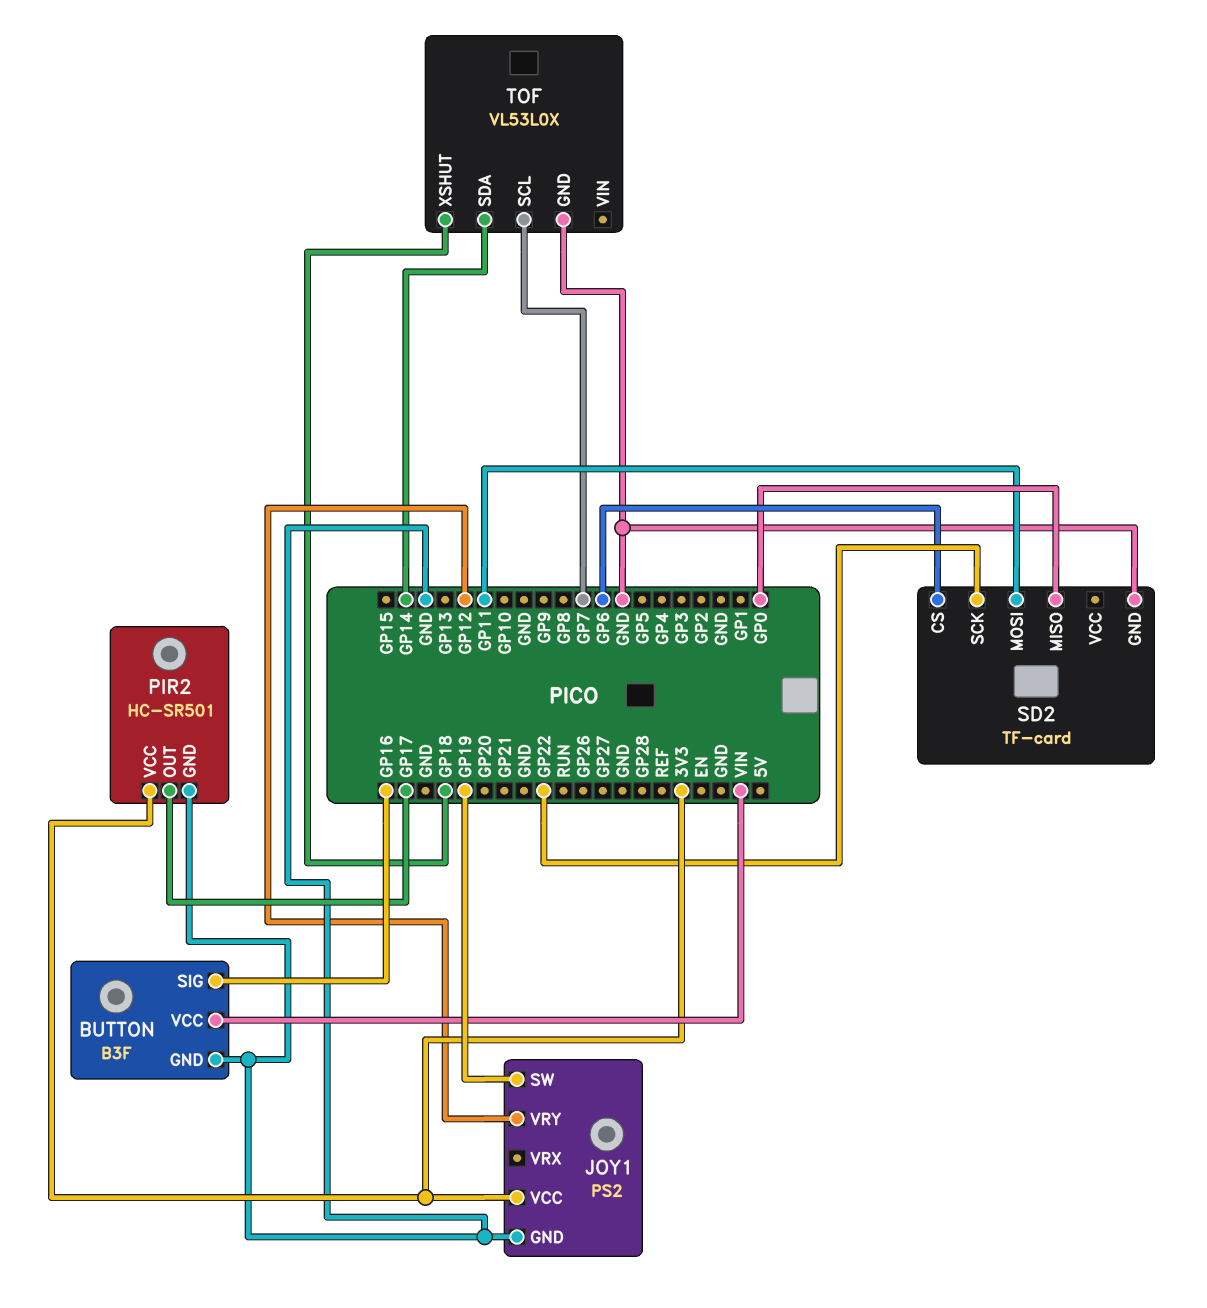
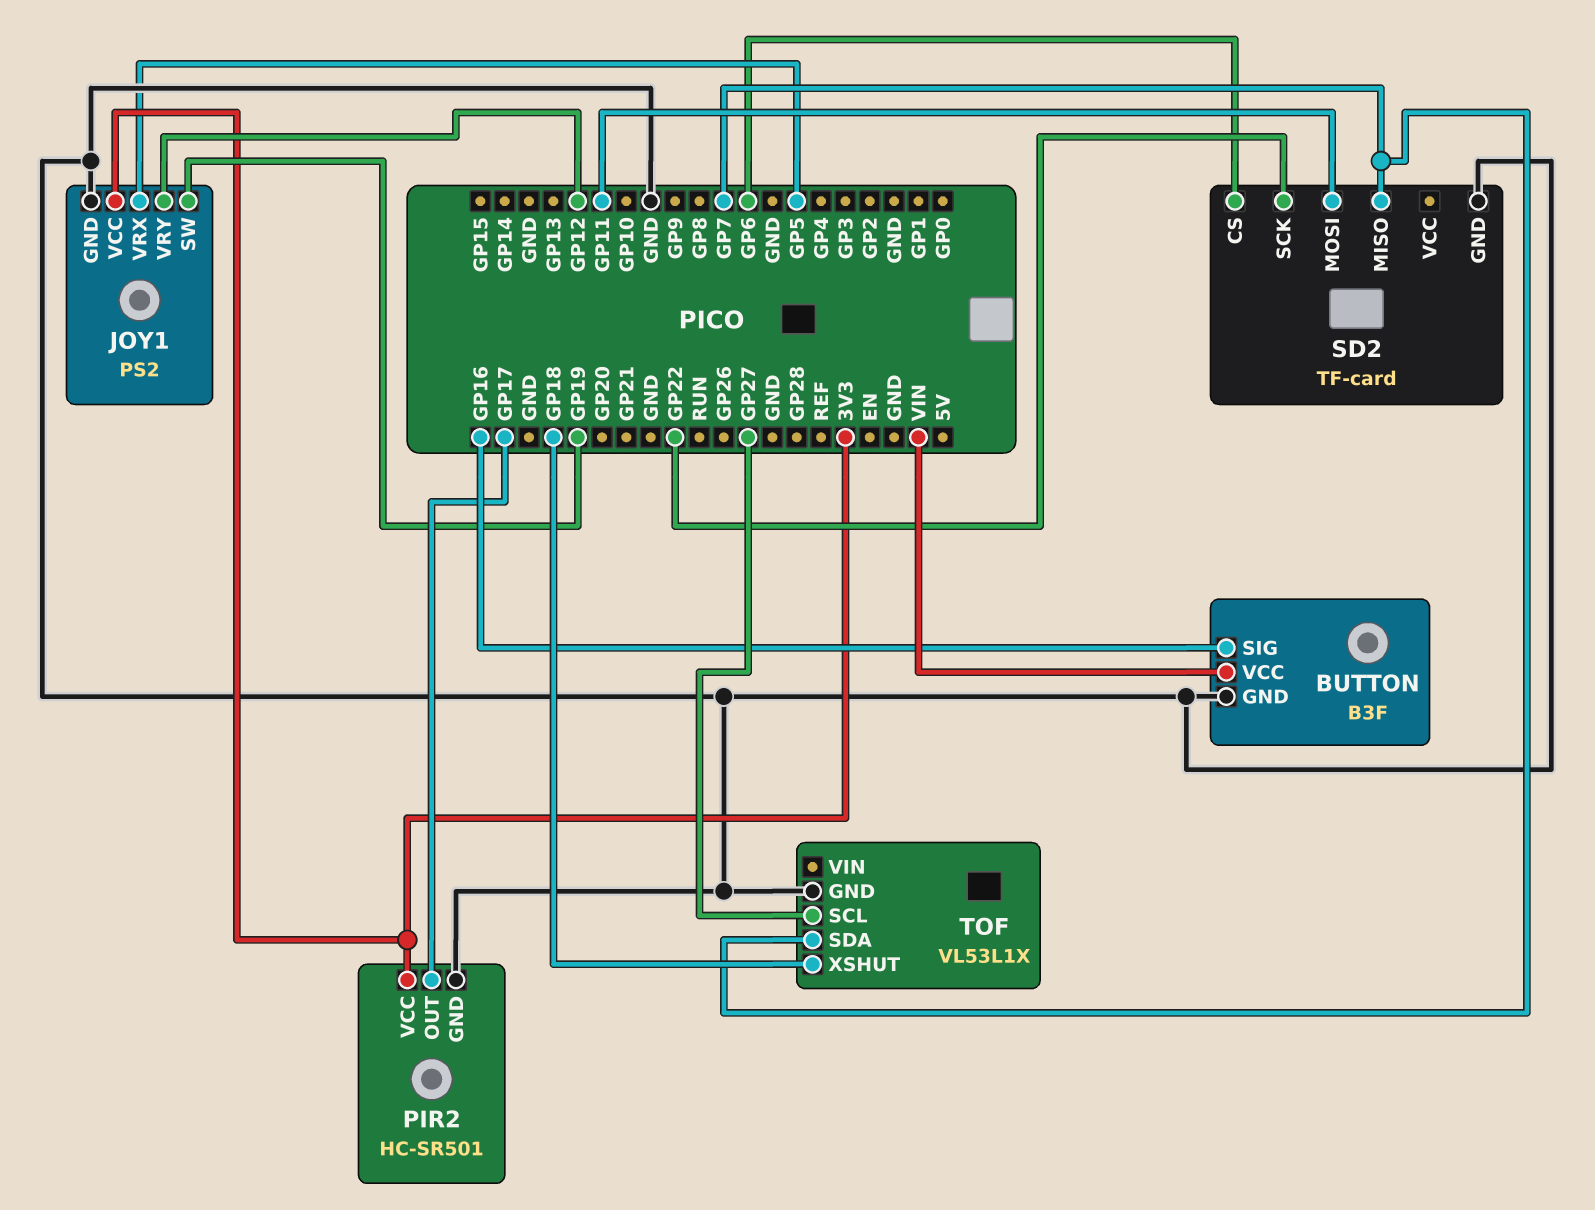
JOY1 pin VRX: none -> GP5
SD2 pin MISO: GP0 -> GP7
TOF: VL53L0X -> VL53L1X
TOF pin SCL: GP7 -> GP27
TOF pin SDA: GP14 -> GP7

